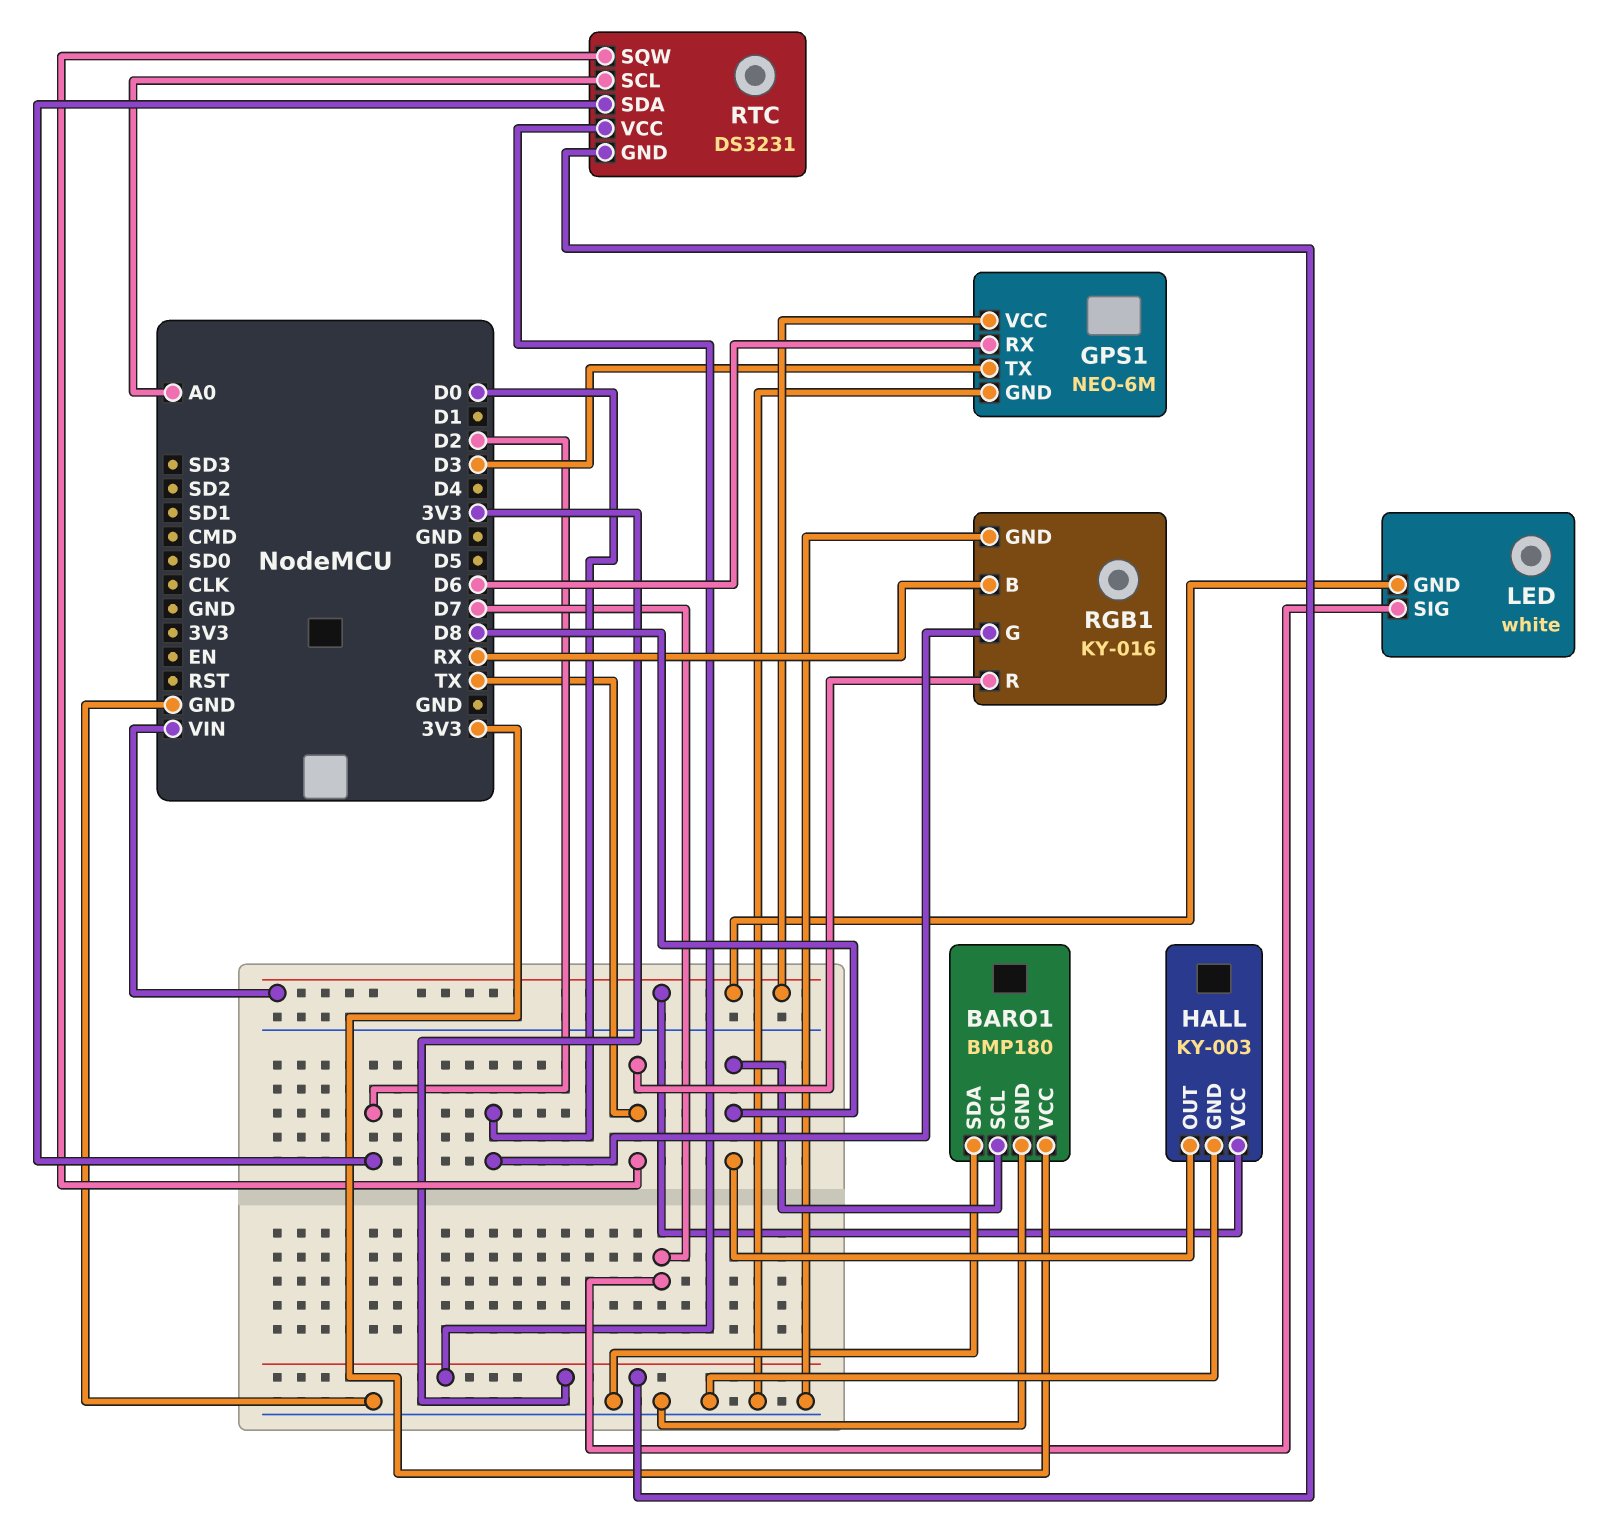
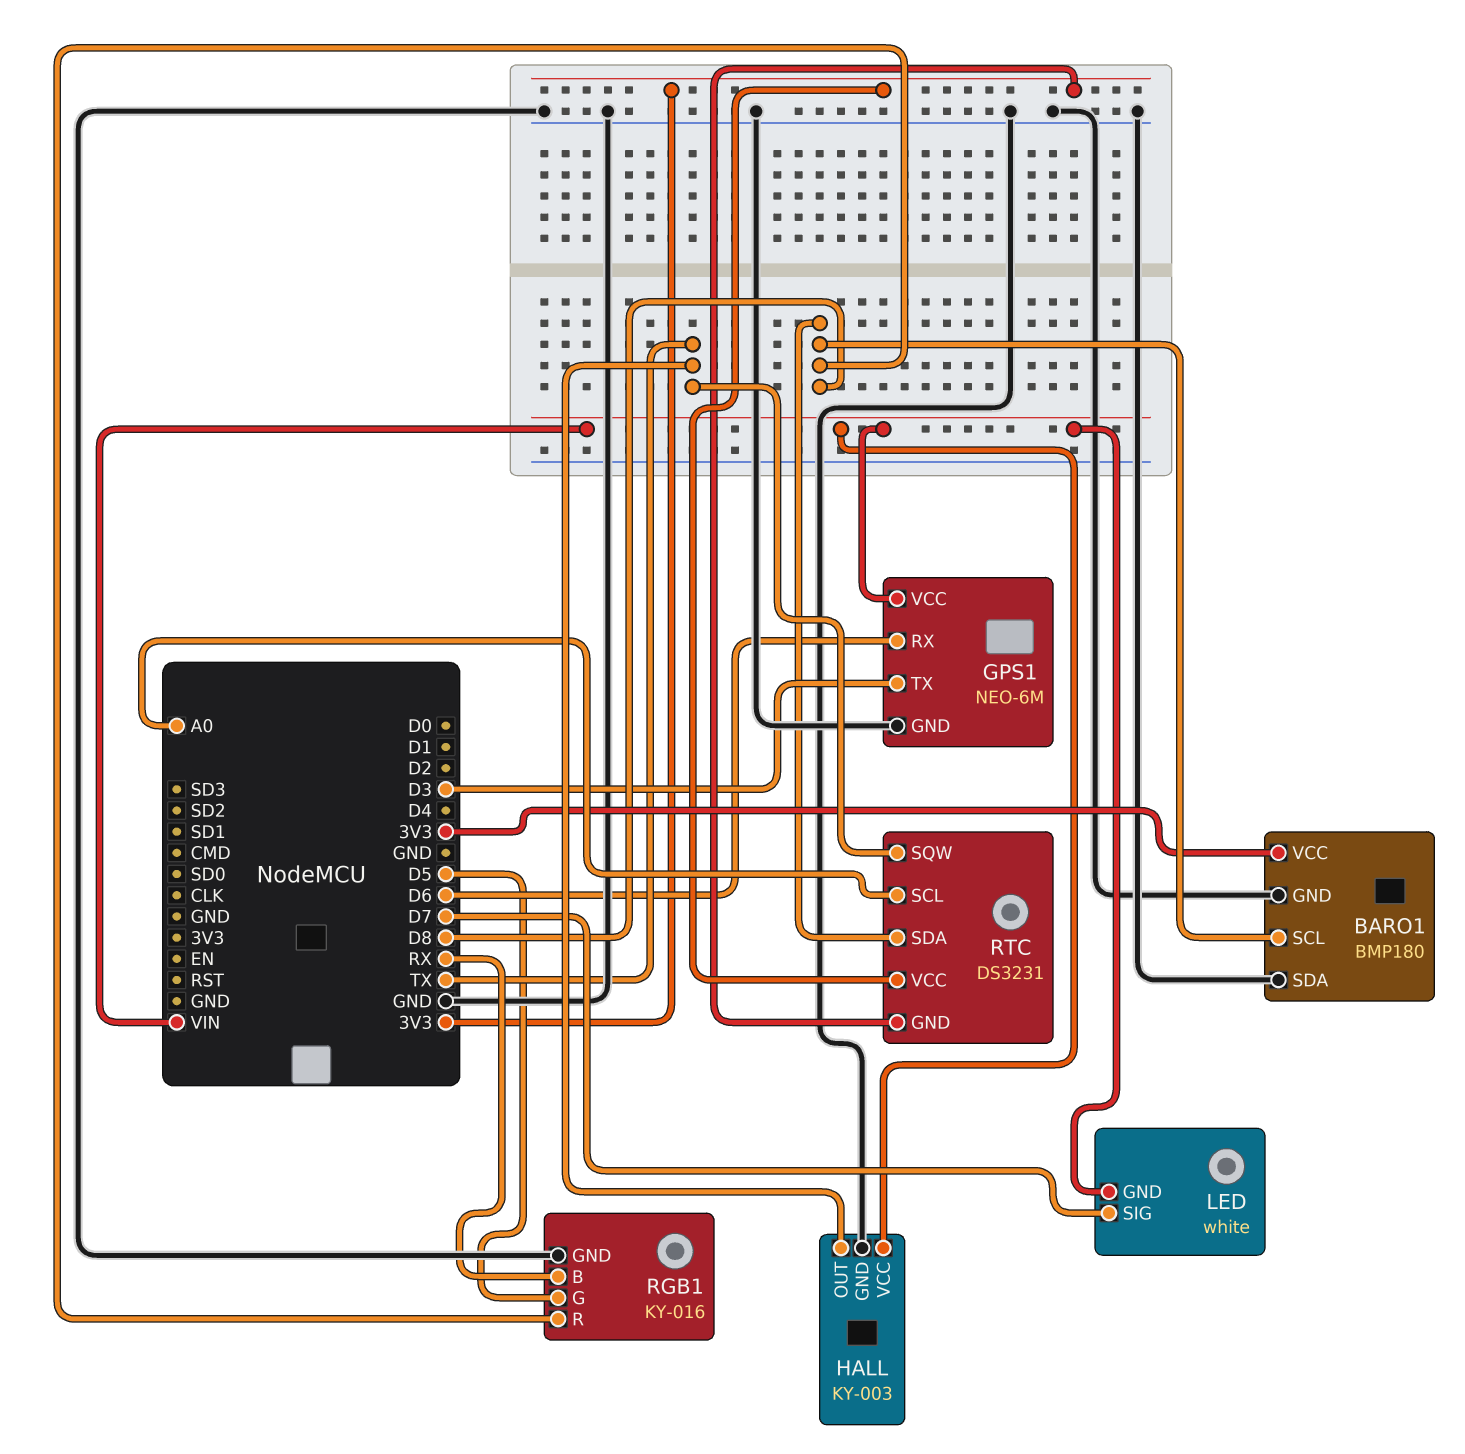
HALL pin OUT: D8 -> TX
RGB1 pin G: D0 -> D5
RGB1 pin R: TX -> D8
RTC pin SDA: D2 -> D8

